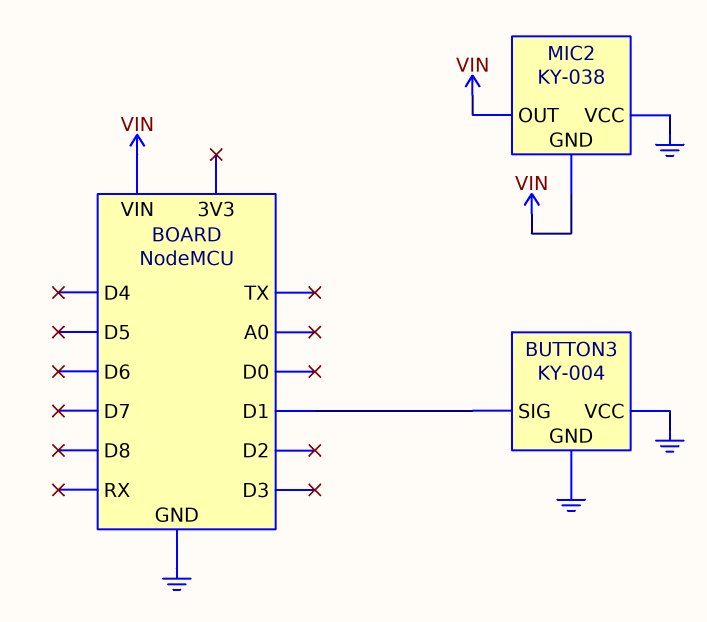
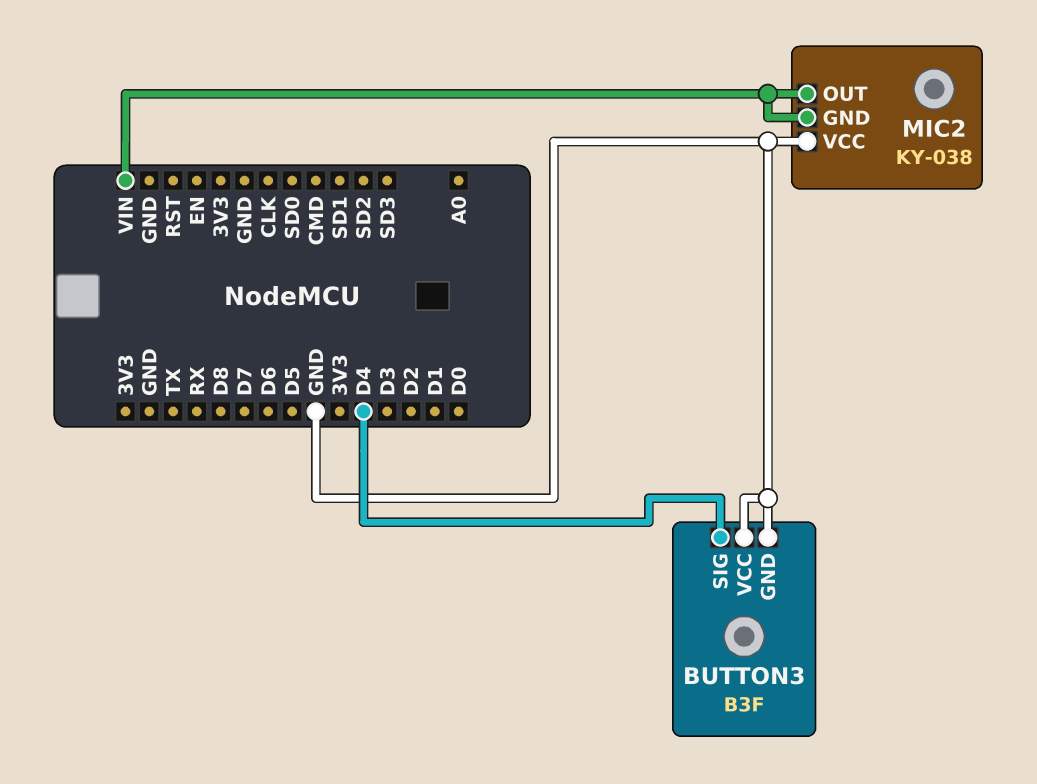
BUTTON3: KY-004 -> B3F
BUTTON3 pin SIG: D1 -> D4

